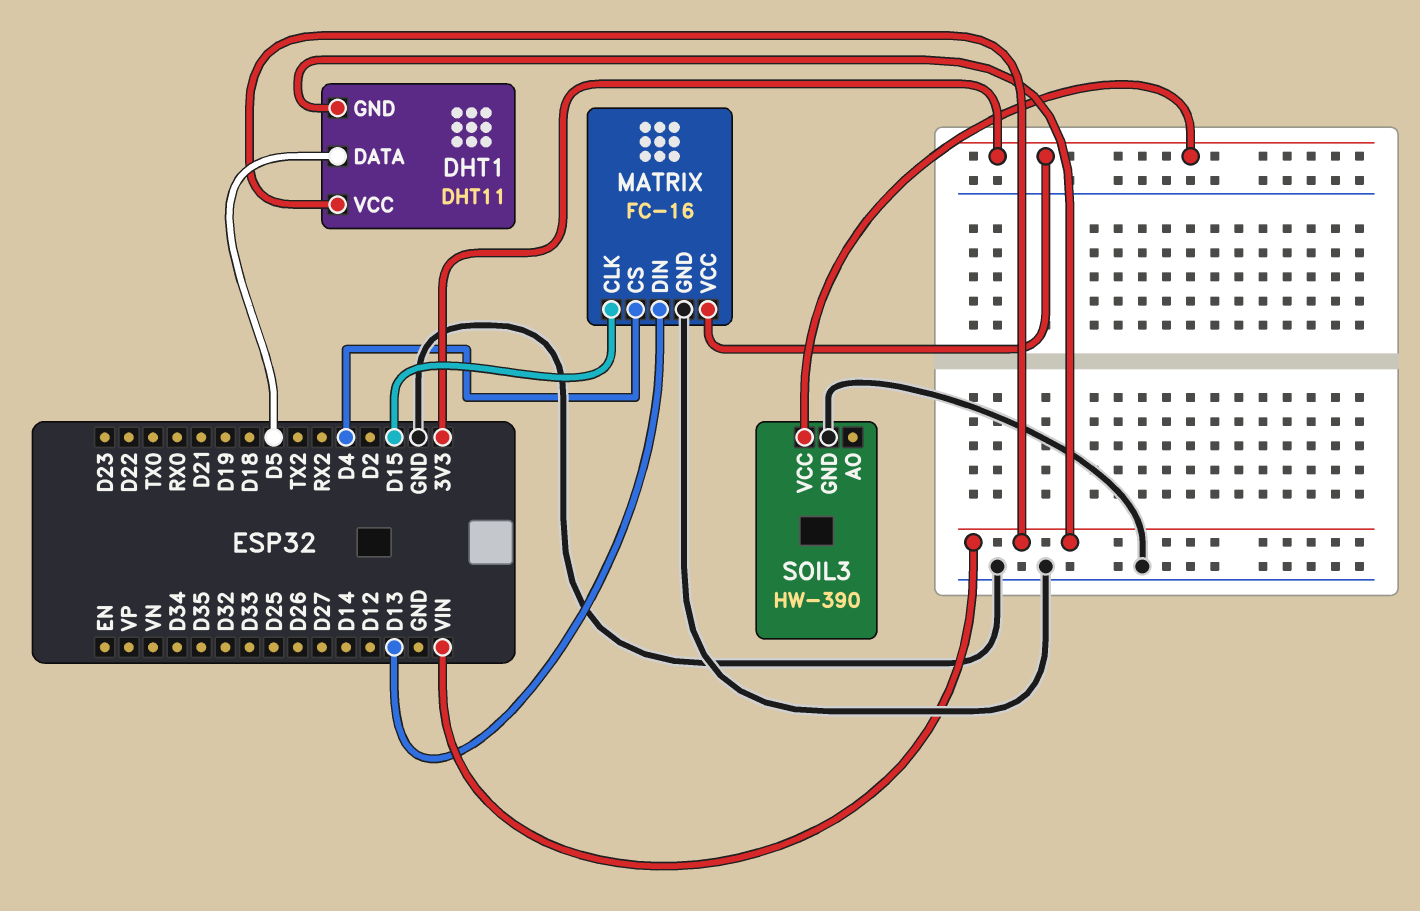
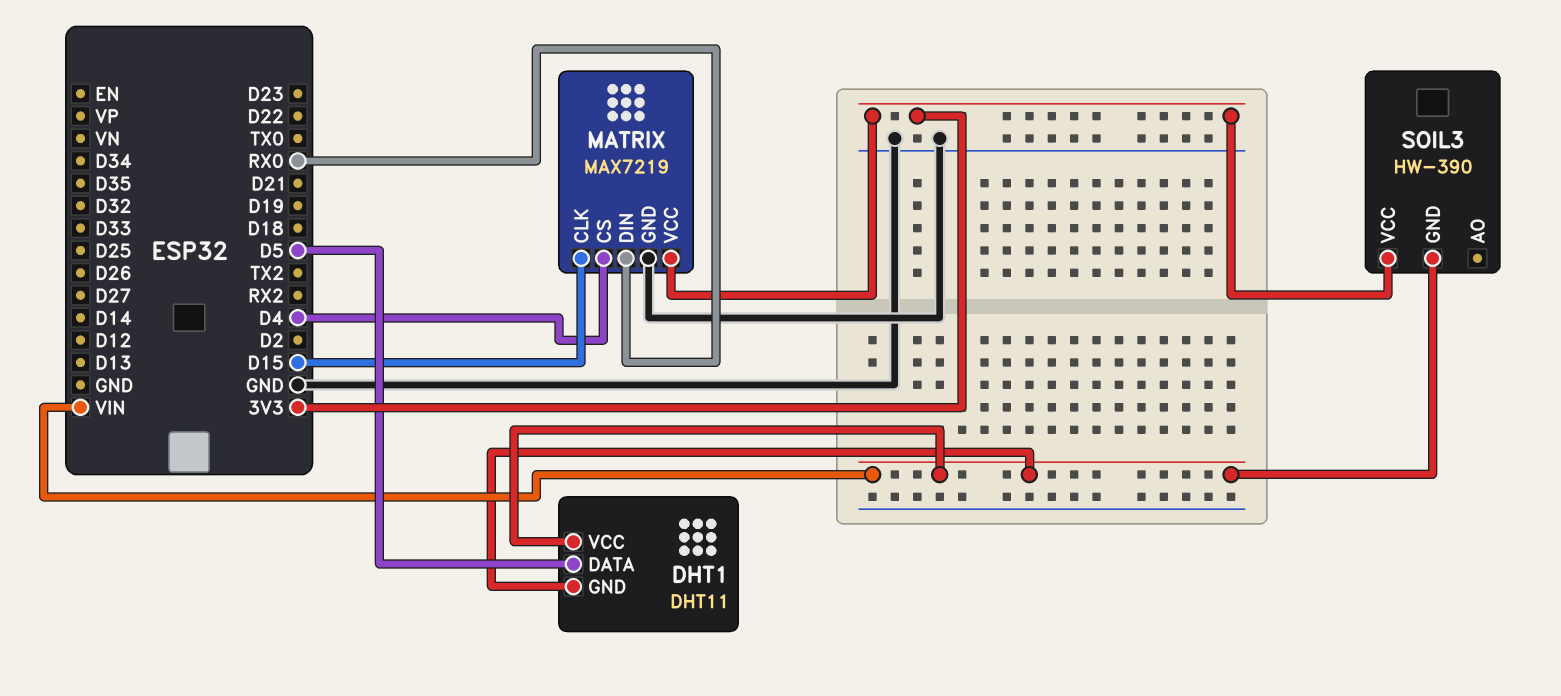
MATRIX: FC-16 -> MAX7219
MATRIX pin DIN: D13 -> RX0
SOIL3 pin GND: GND -> VIN

